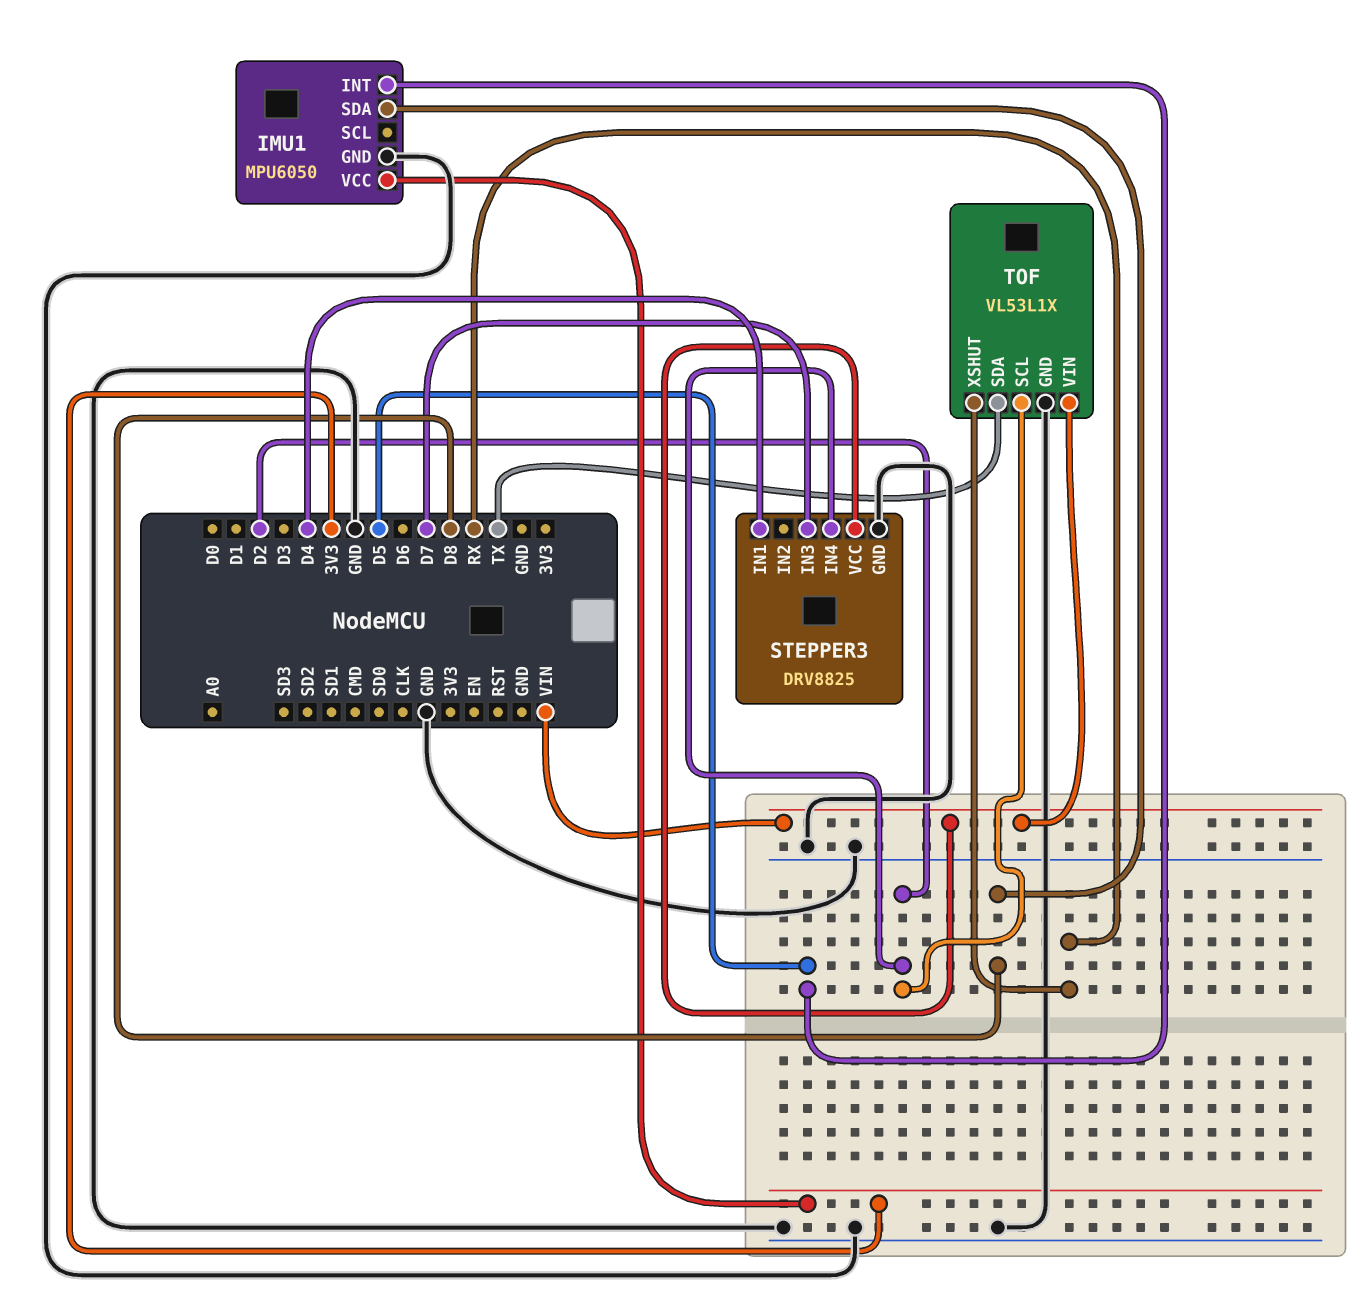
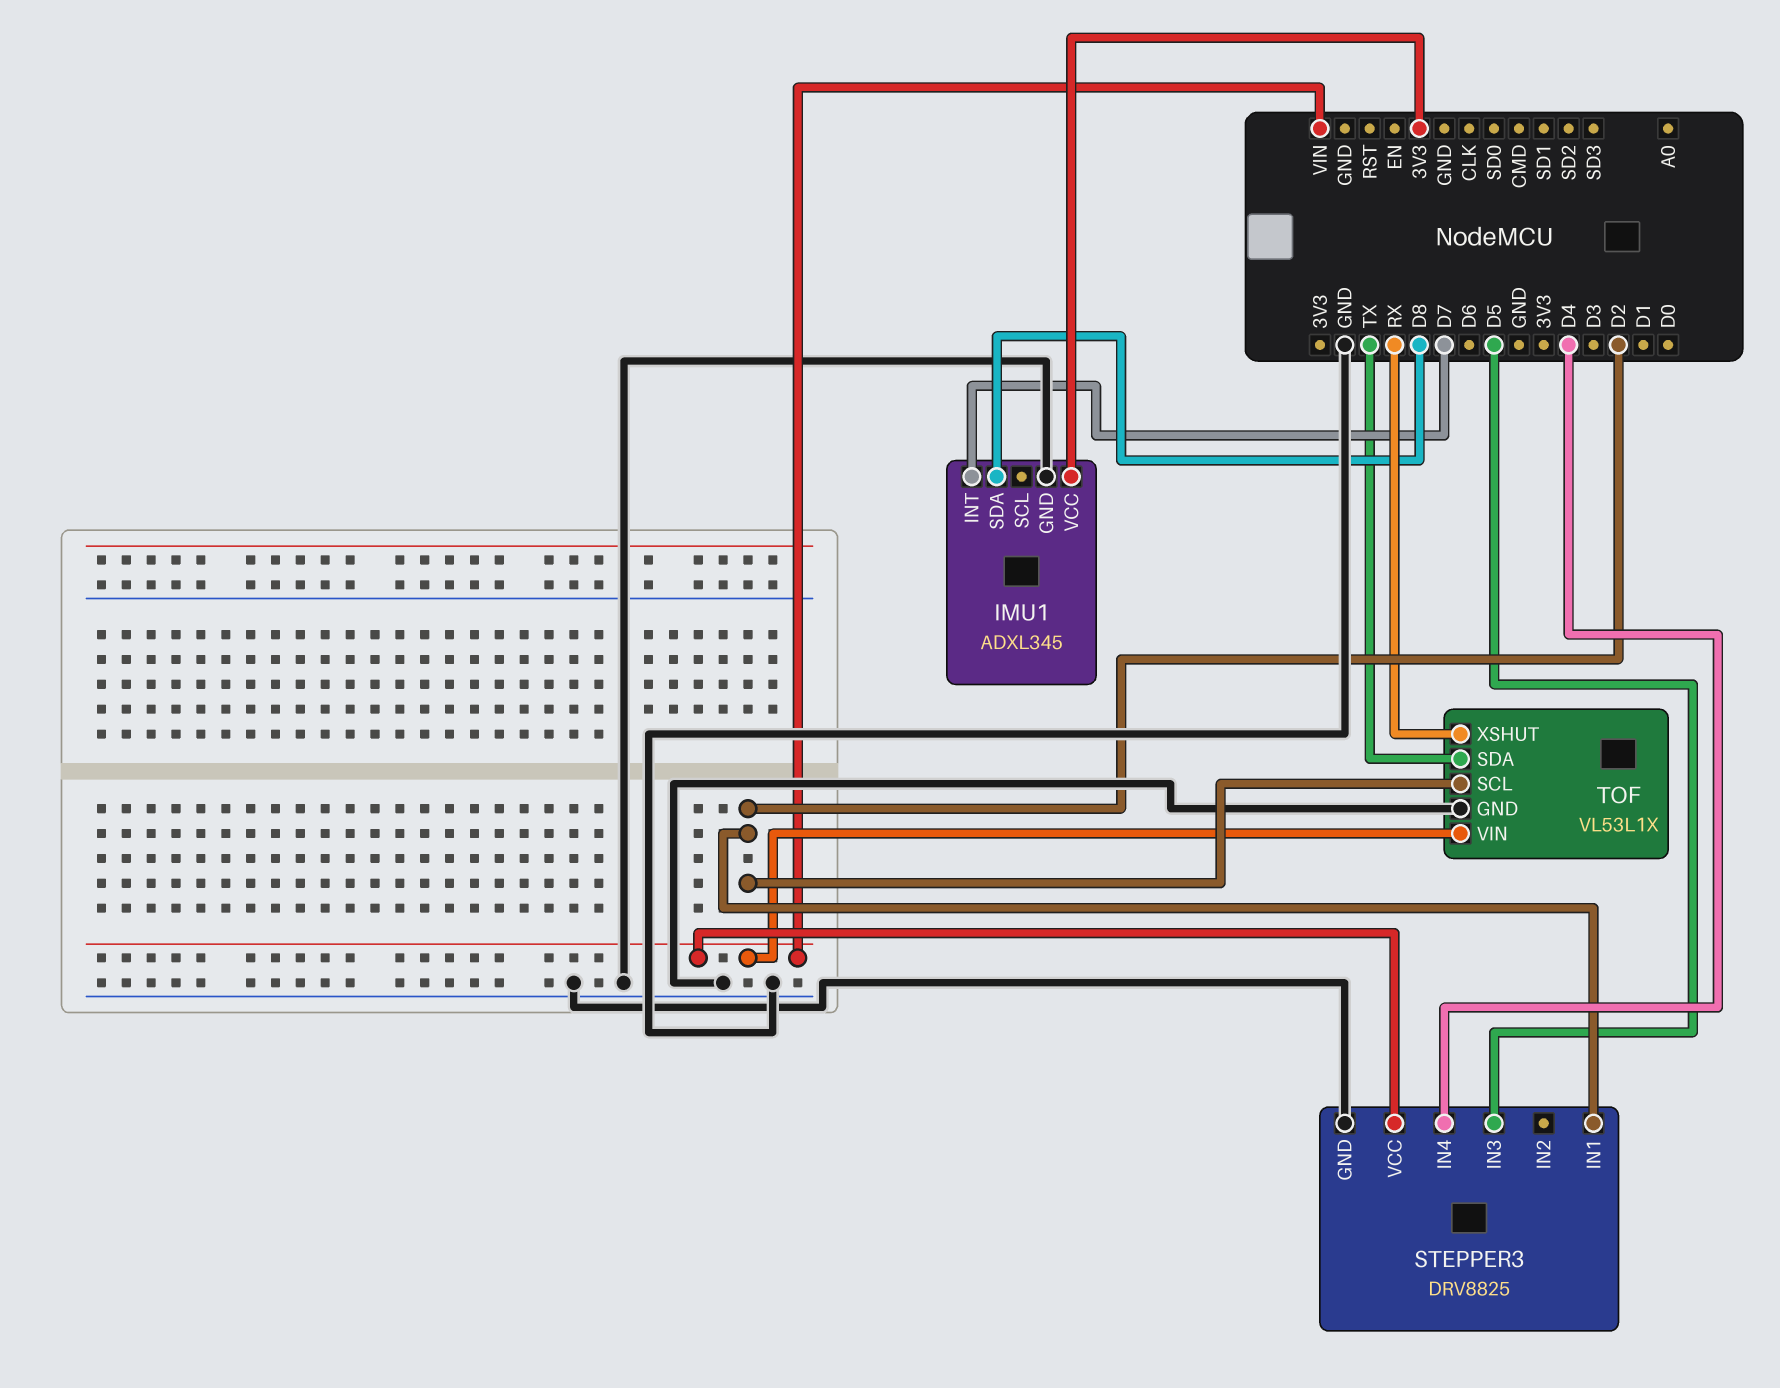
IMU1: MPU6050 -> ADXL345
IMU1 pin INT: D5 -> D7
STEPPER3 pin IN1: D4 -> D2
STEPPER3 pin IN3: D7 -> D5
STEPPER3 pin IN4: D2 -> D4

